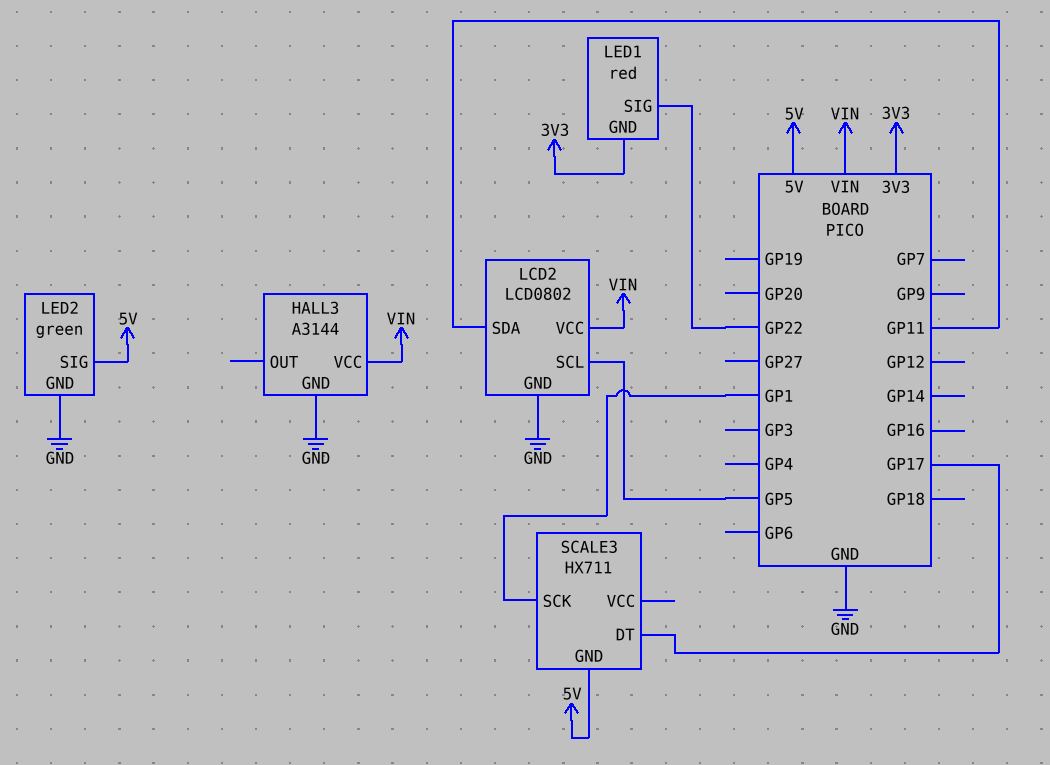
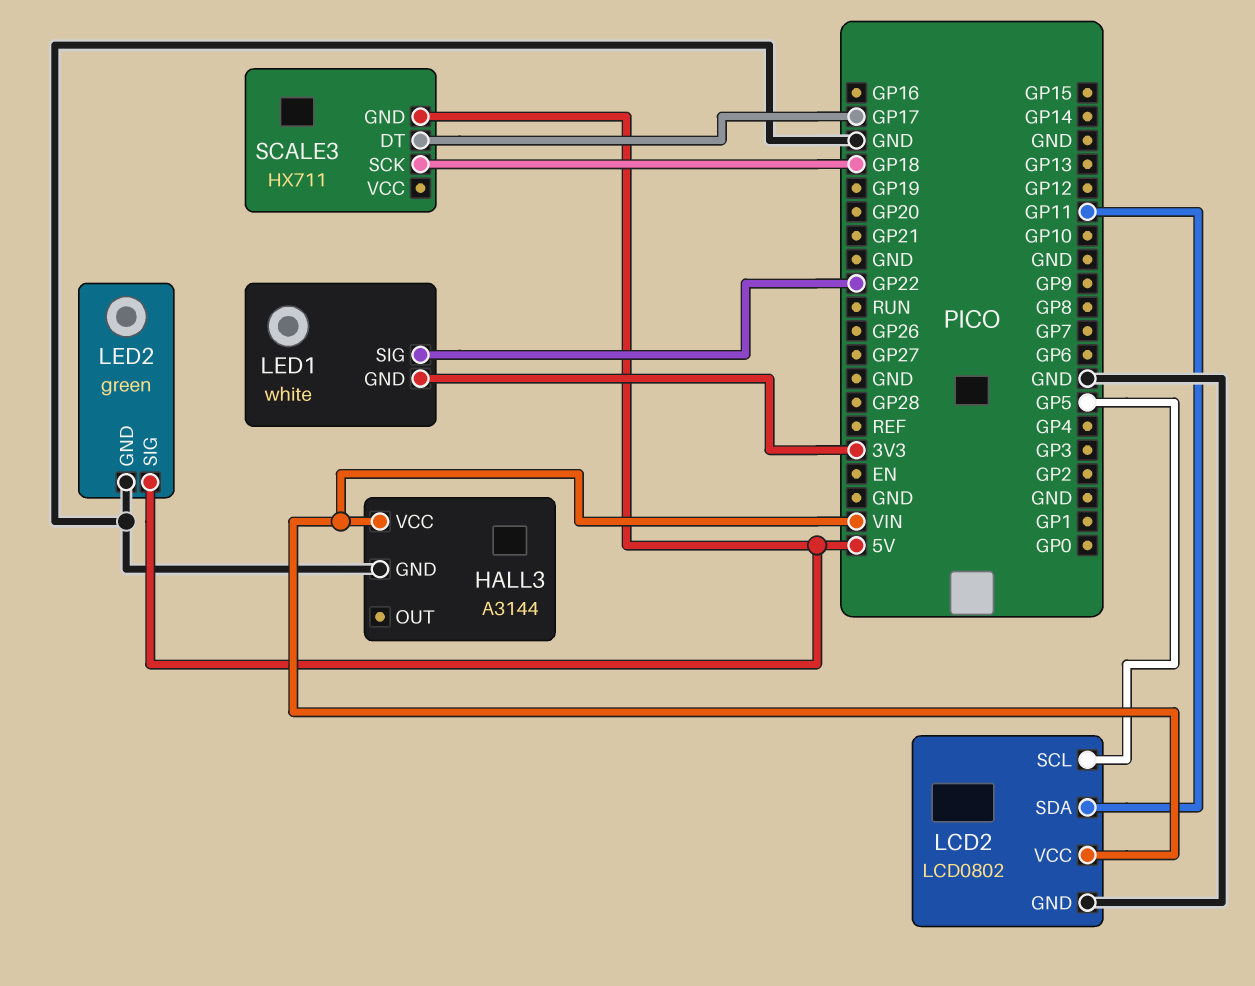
LED1: red -> white
SCALE3 pin SCK: GP1 -> GP18

